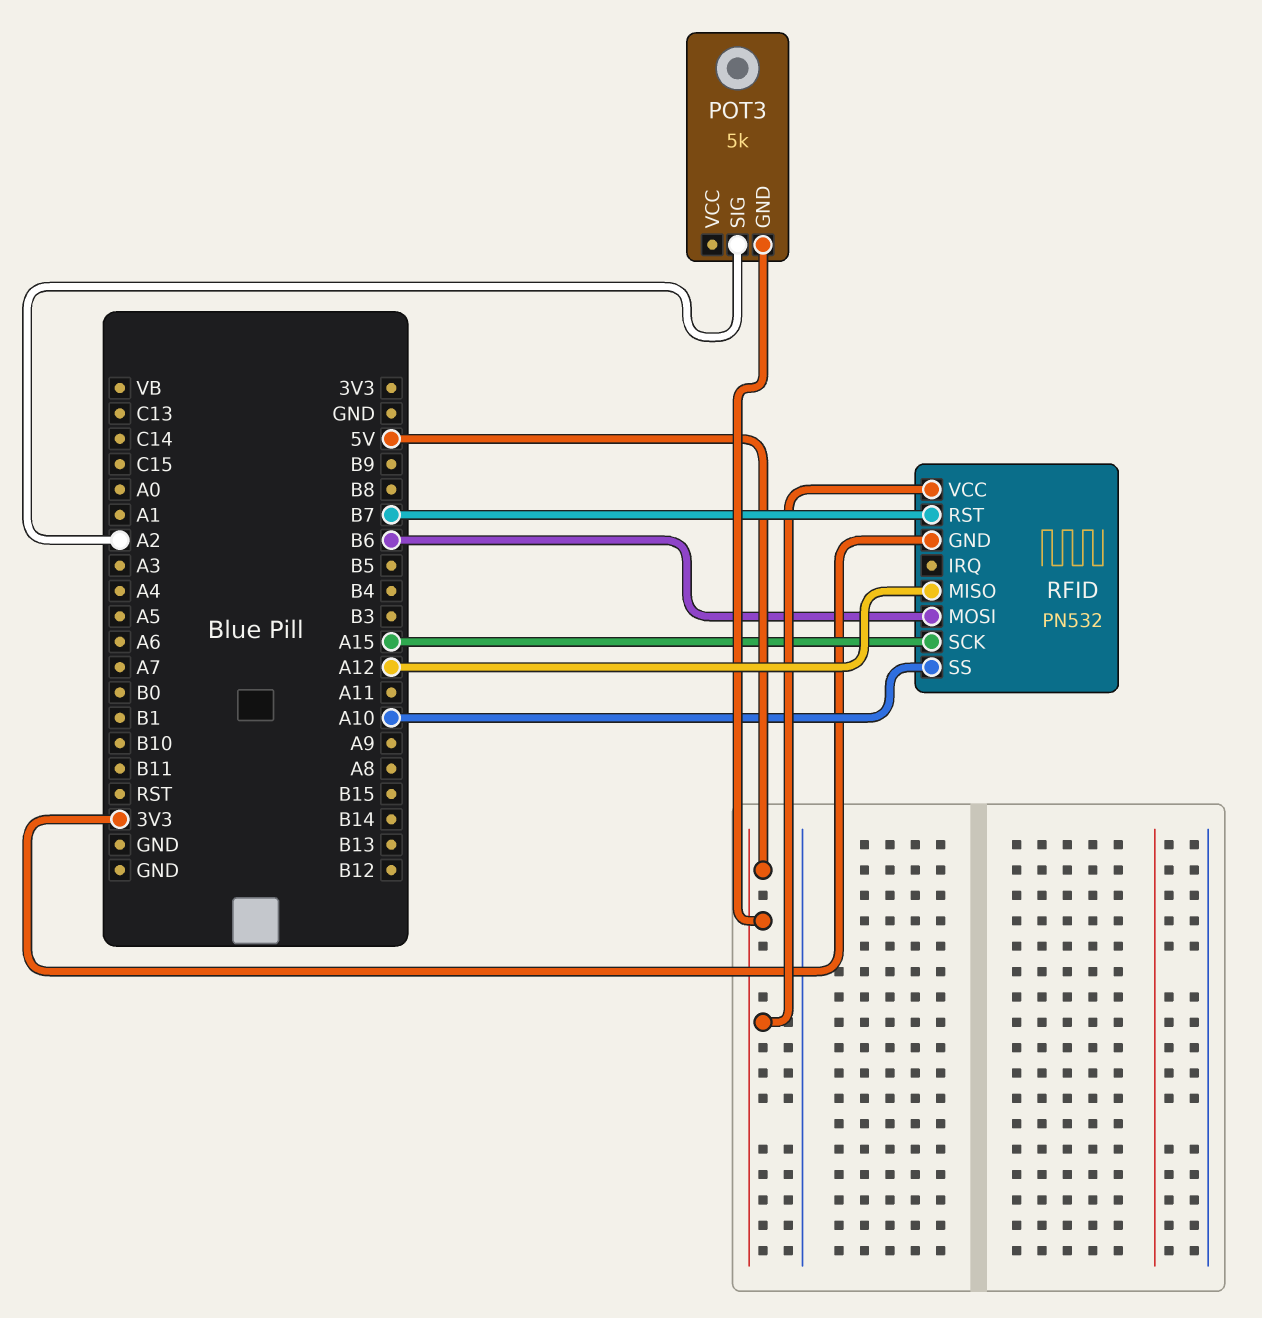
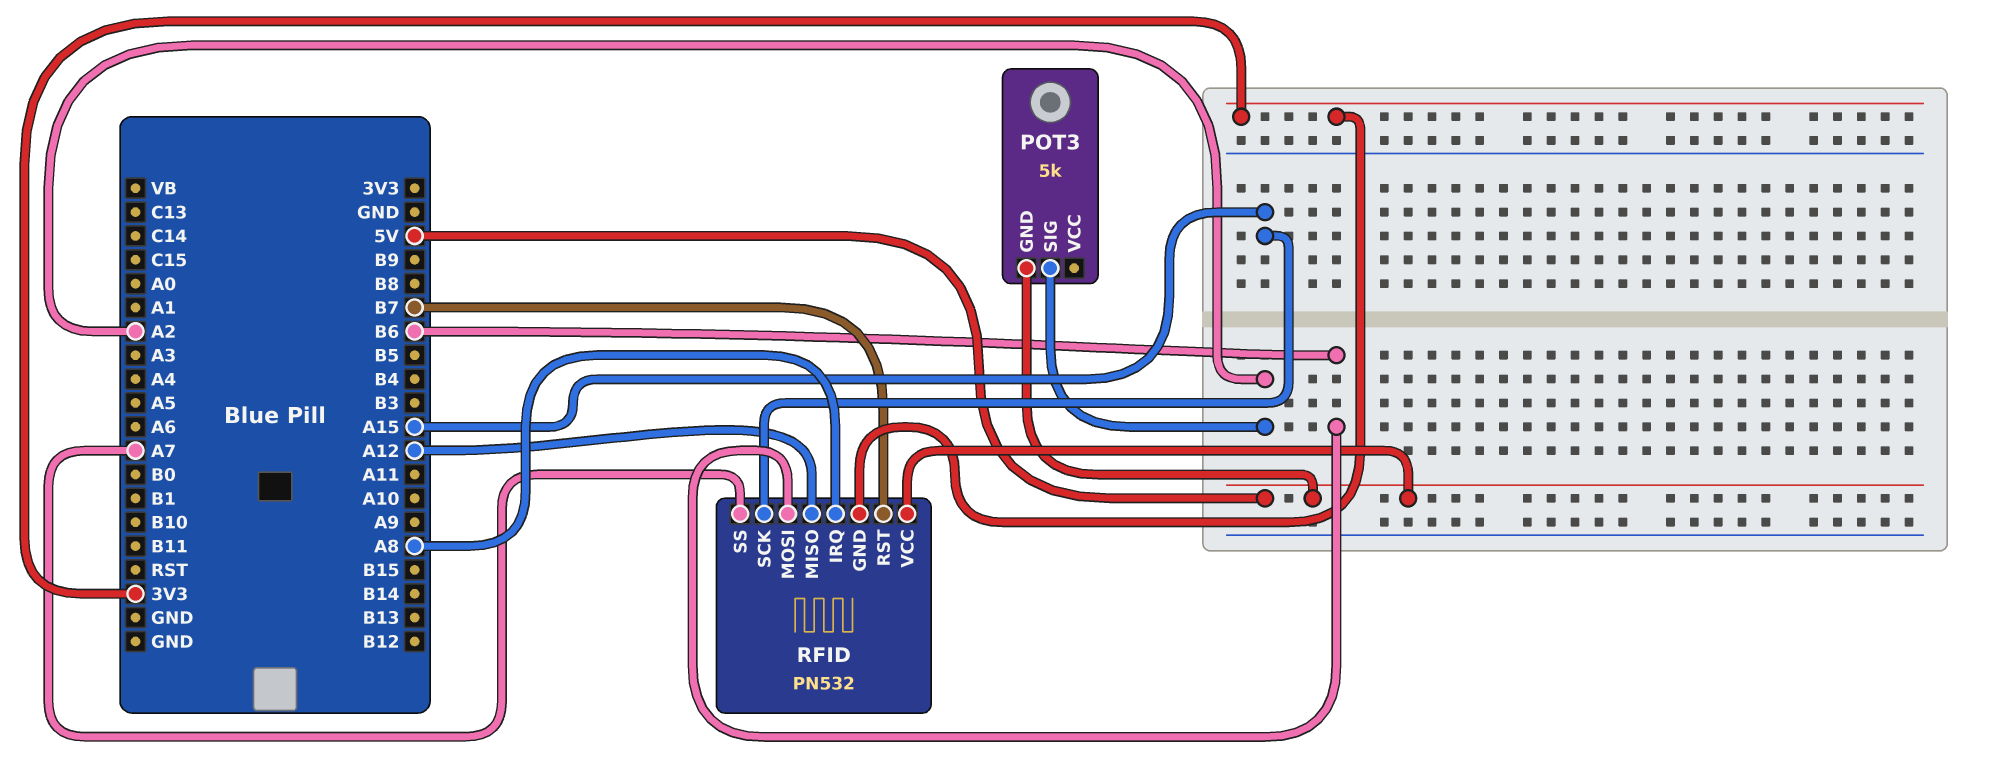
RFID pin IRQ: none -> A8
RFID pin SS: A10 -> A7

